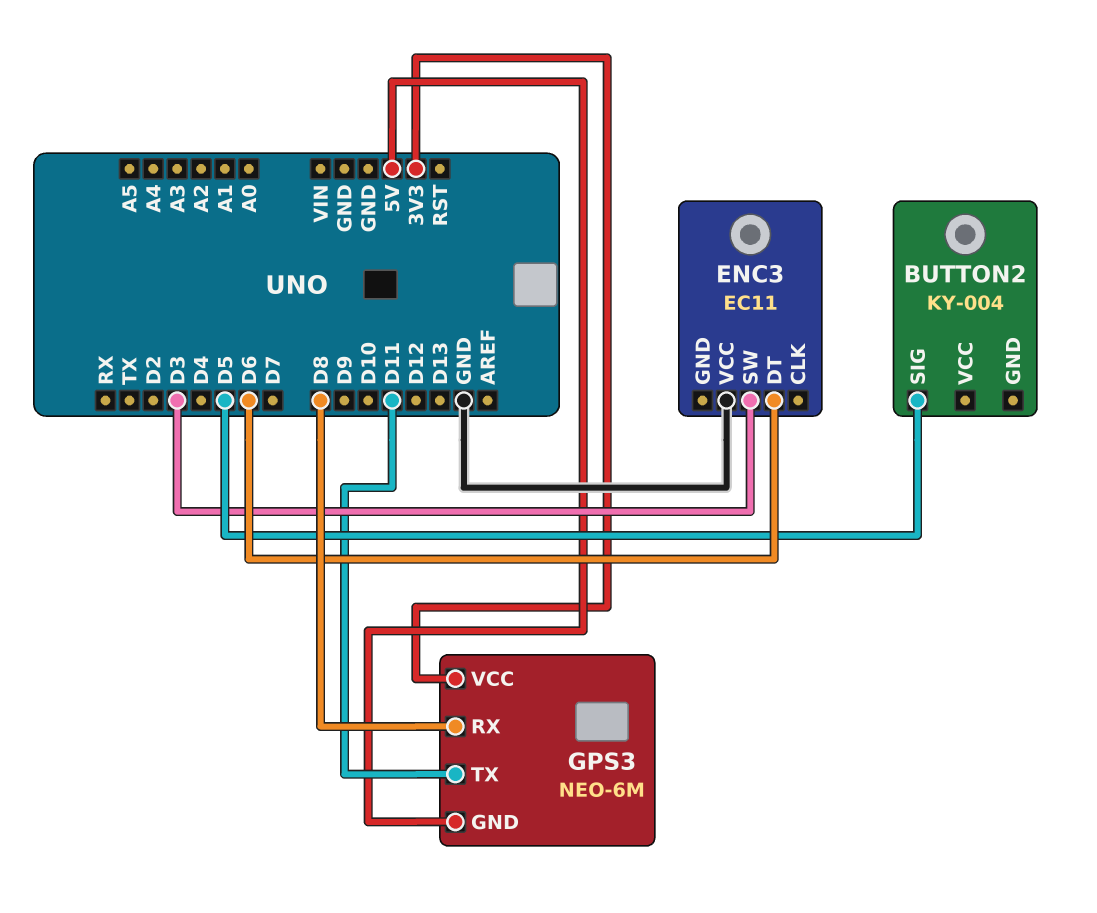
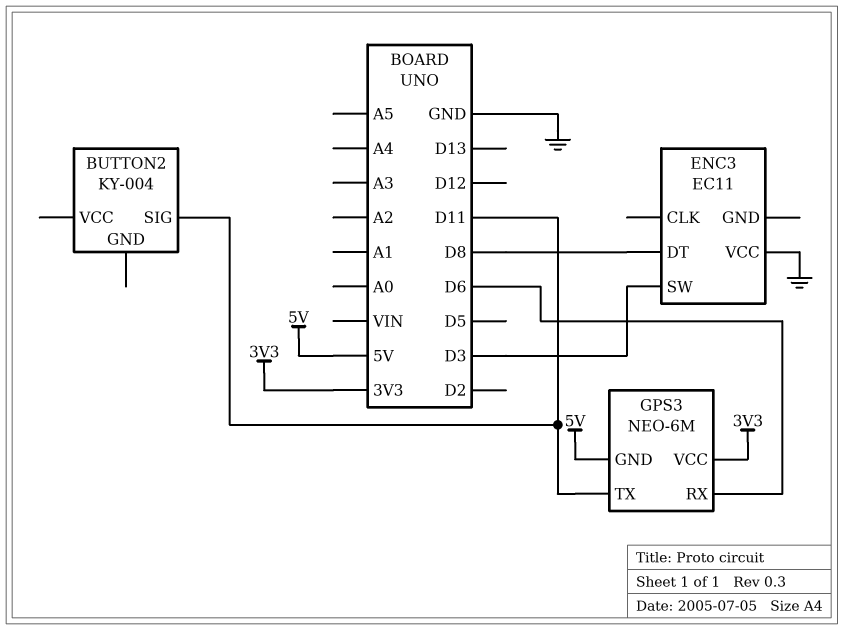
BUTTON2 pin SIG: D5 -> D11
ENC3 pin DT: D6 -> D8
GPS3 pin RX: D8 -> D6

